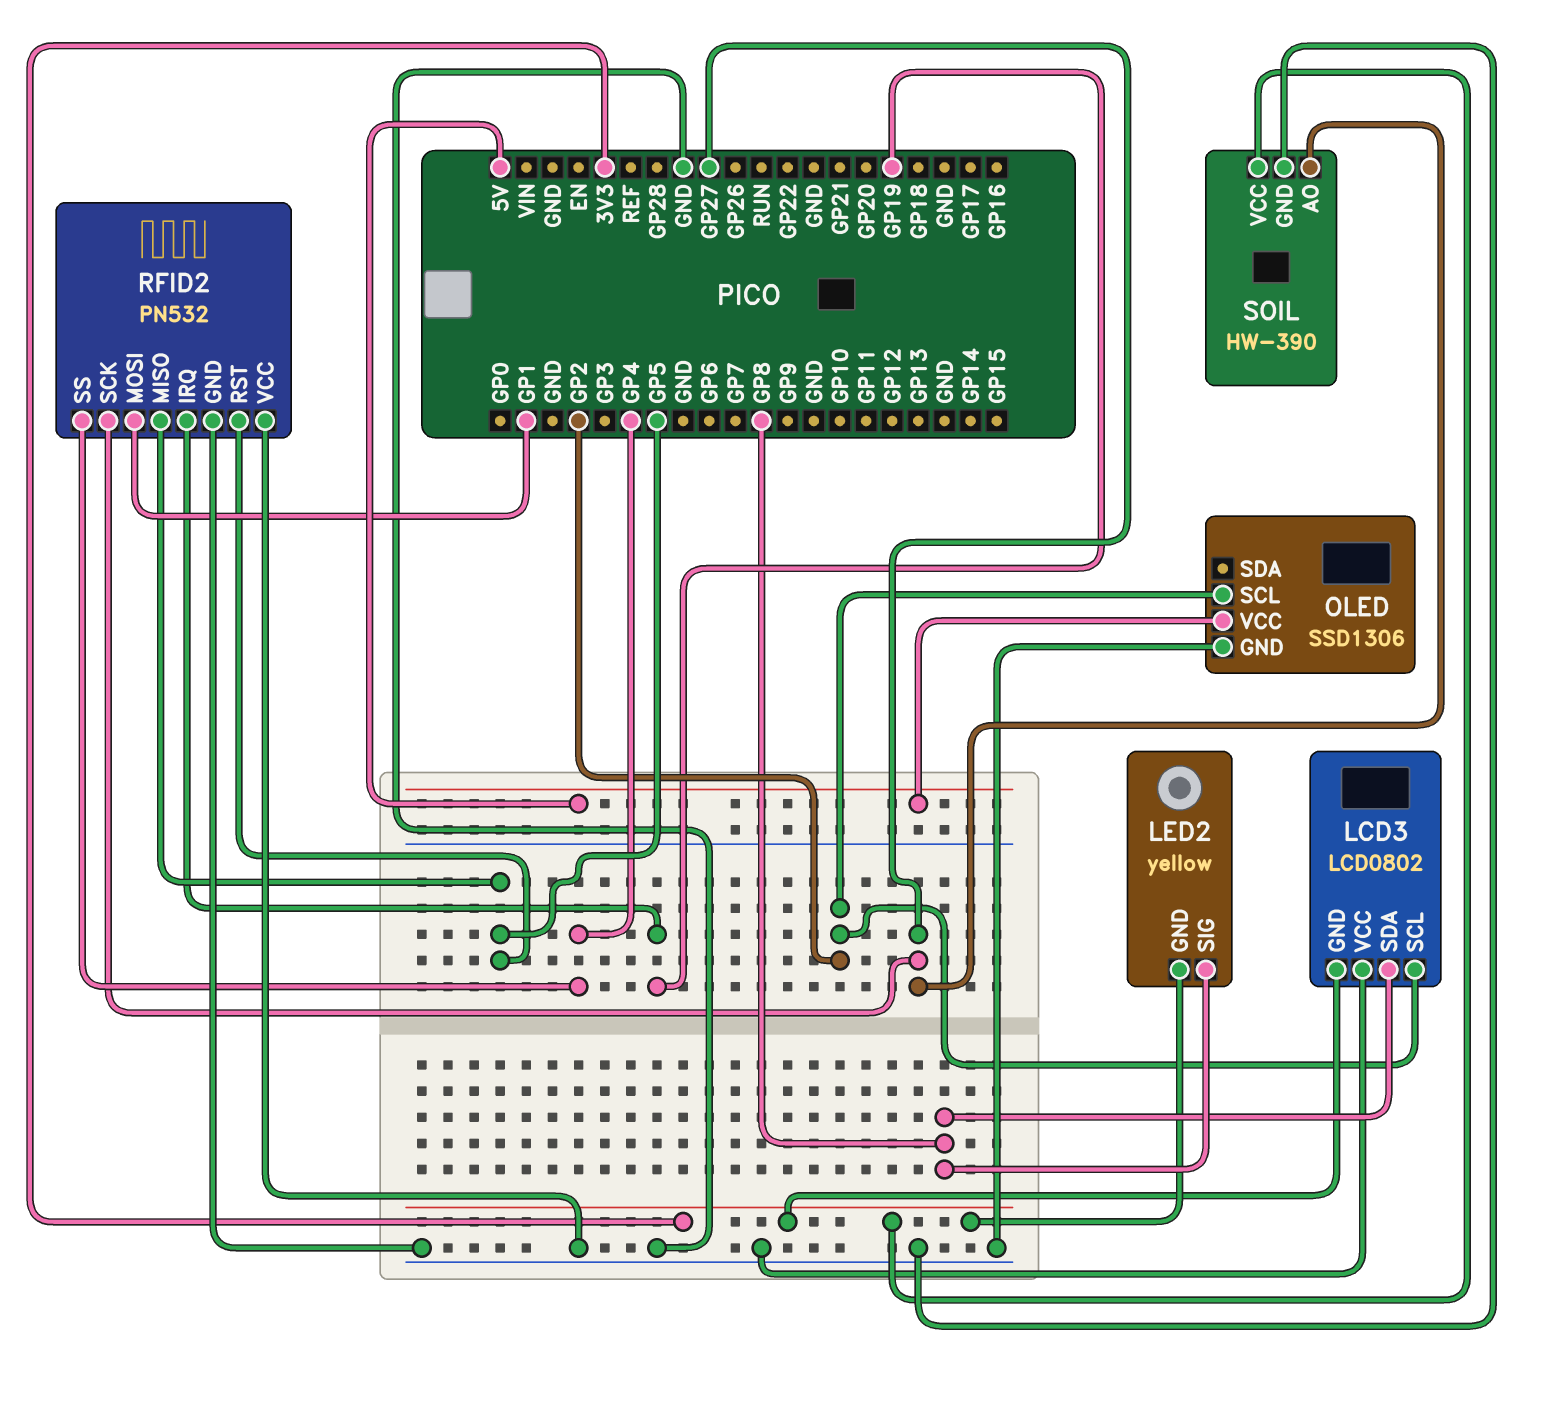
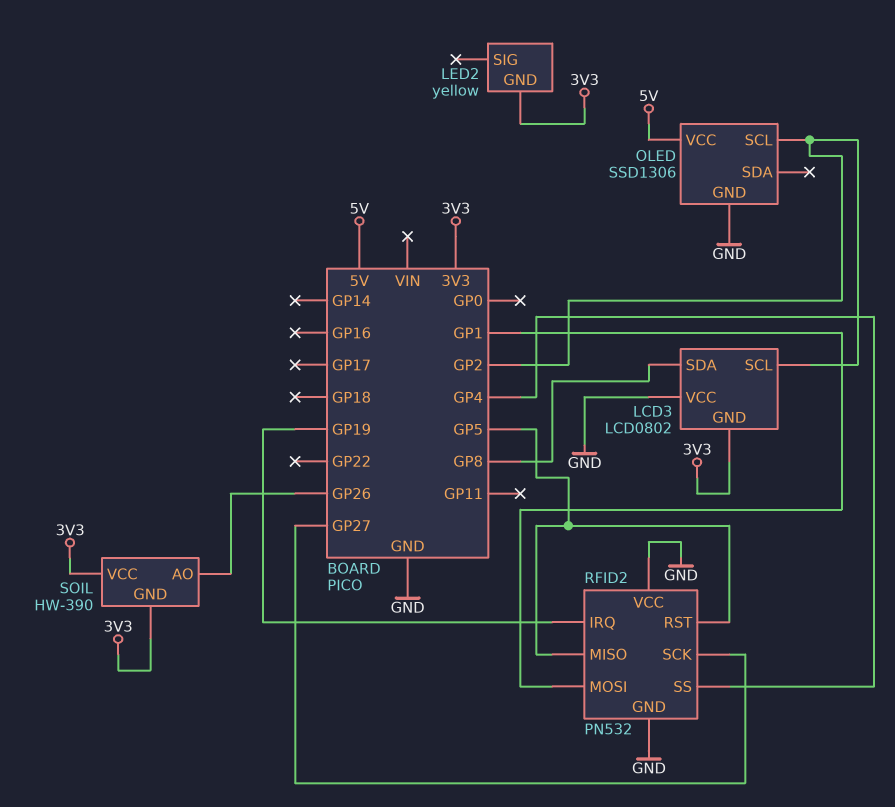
LED2 pin SIG: GP8 -> none
SOIL pin AO: GP27 -> GP26
SOIL pin GND: GND -> 3V3

